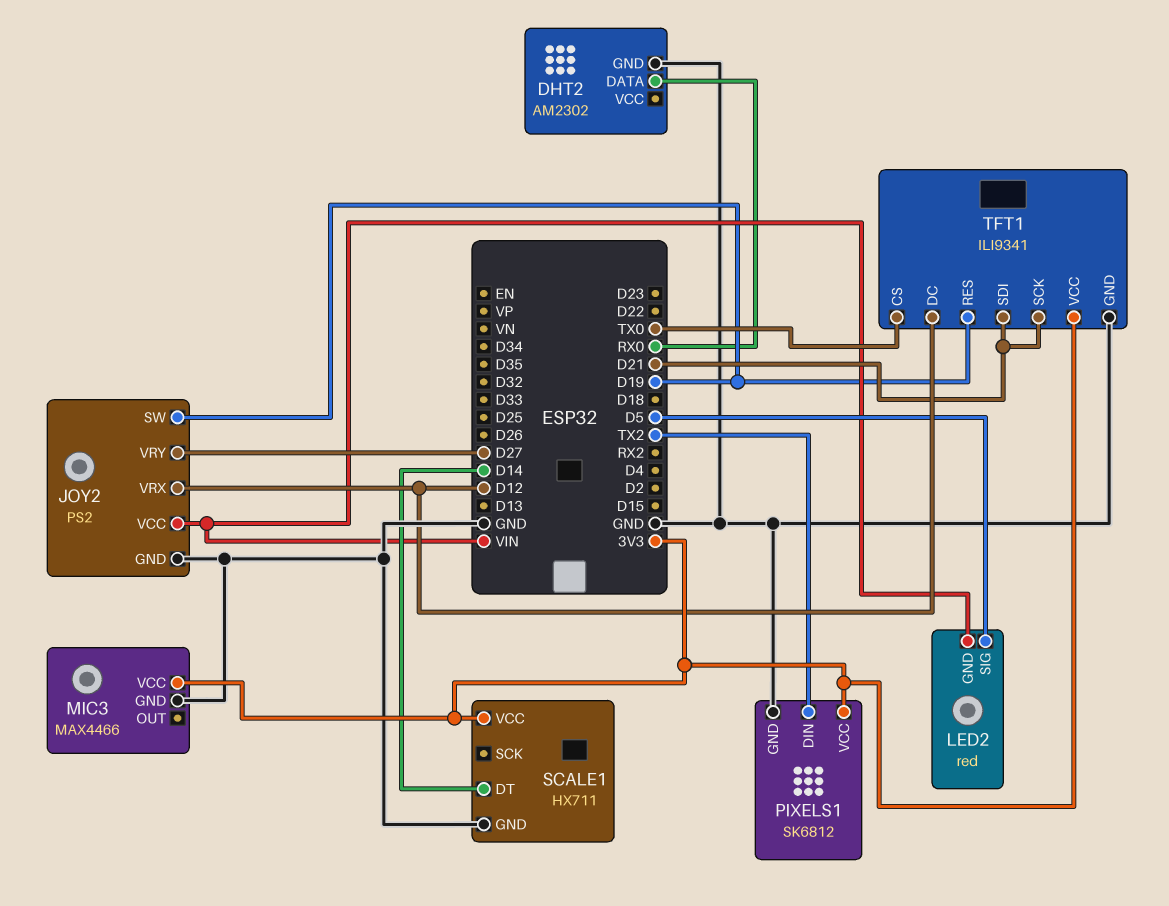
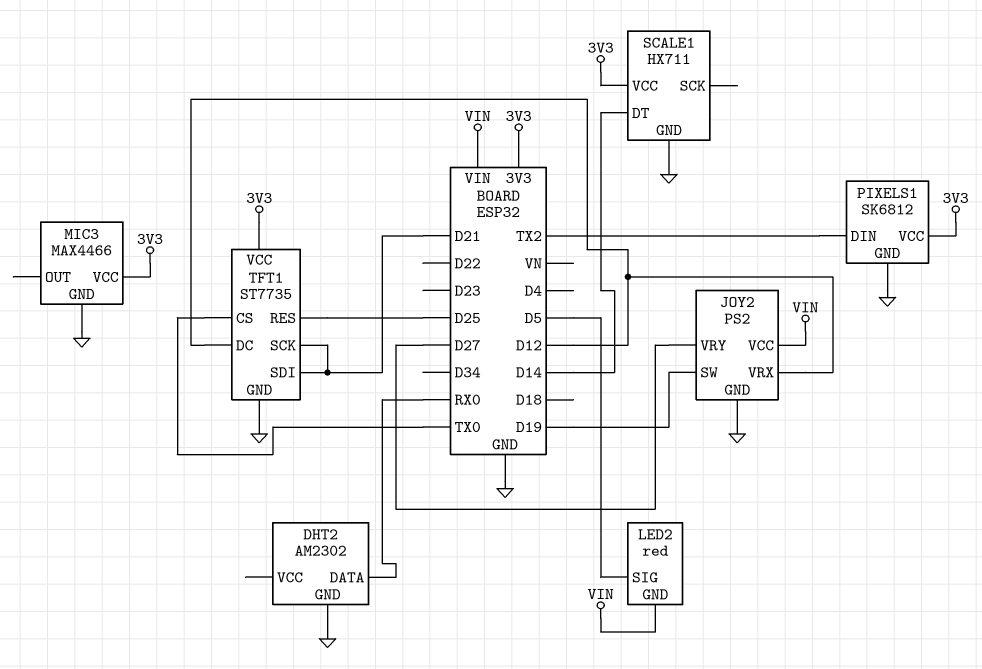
TFT1: ILI9341 -> ST7735
TFT1 pin RES: D19 -> D25

